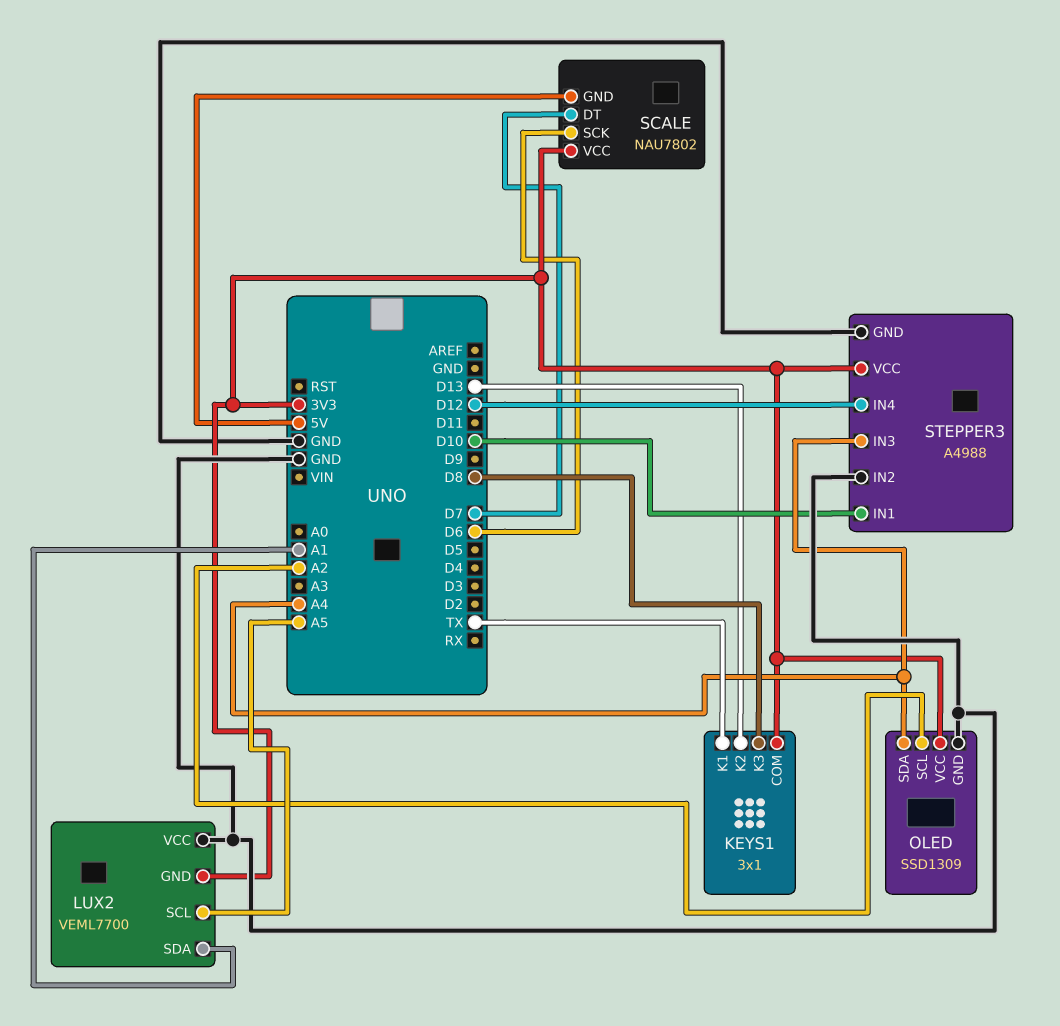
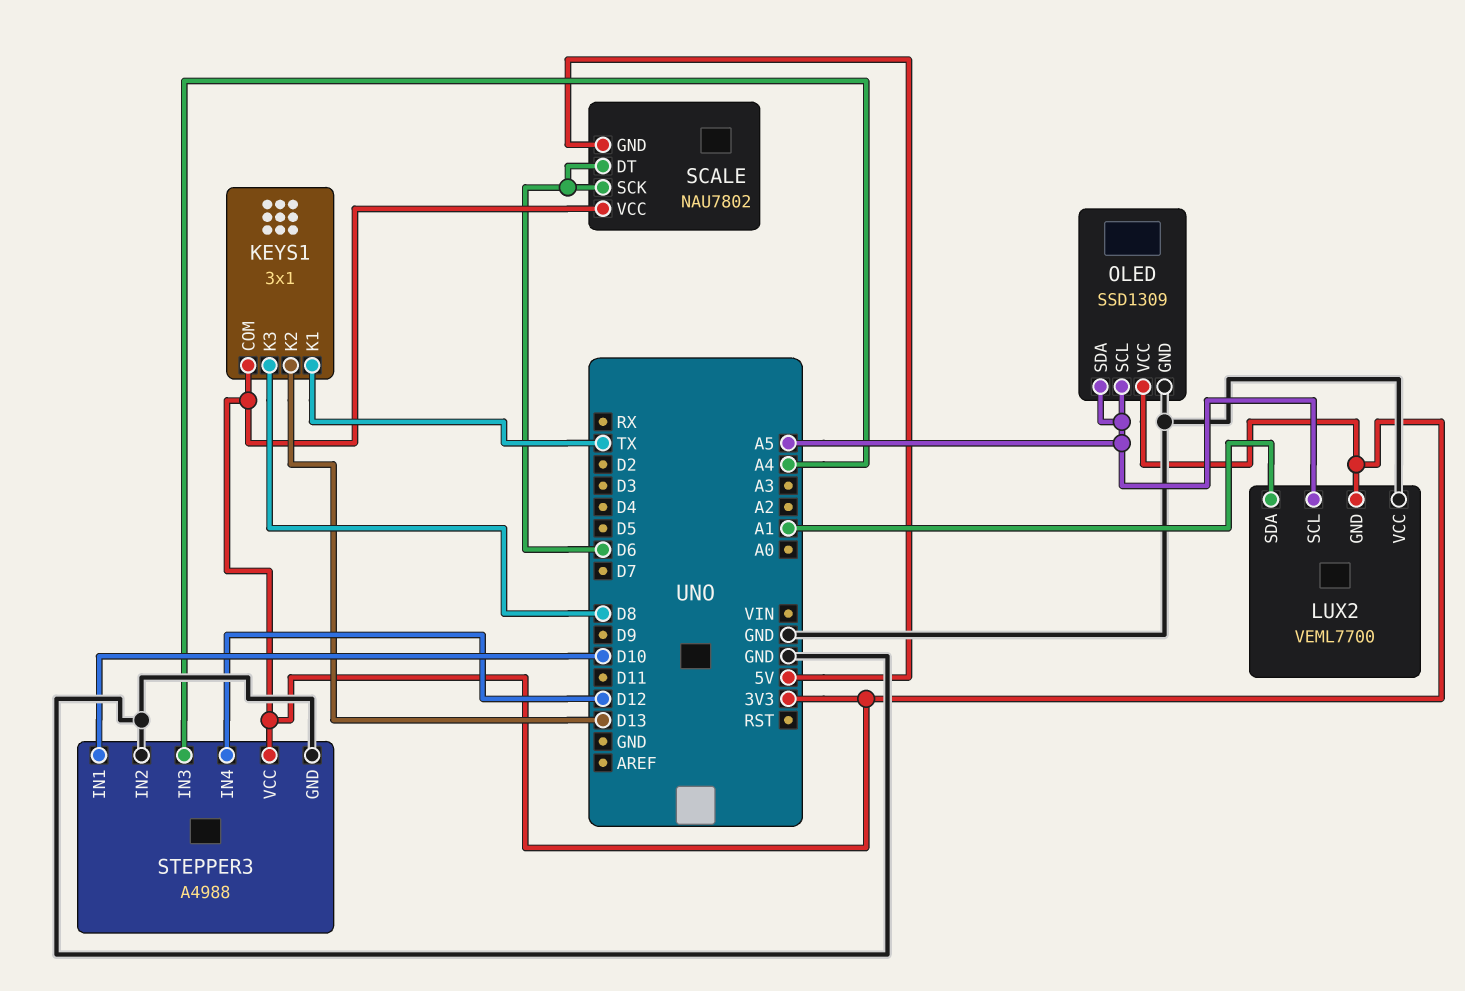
OLED pin SCL: A2 -> A5
OLED pin SDA: A4 -> A5
SCALE pin DT: D7 -> D6

